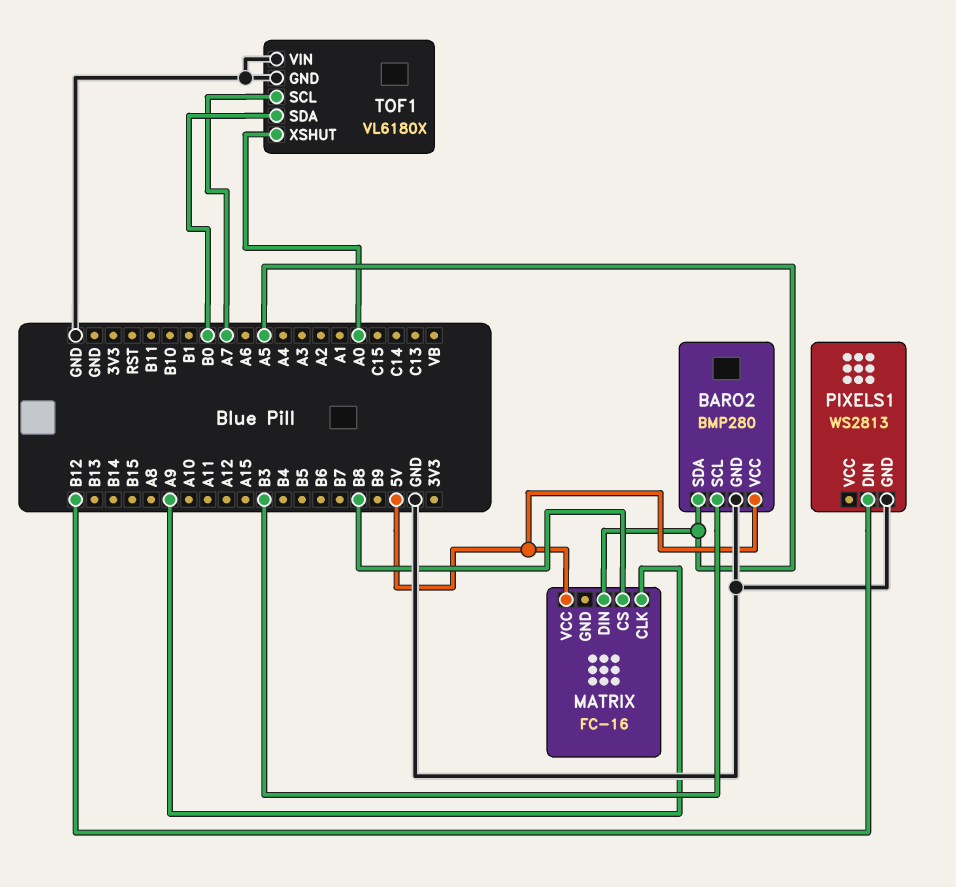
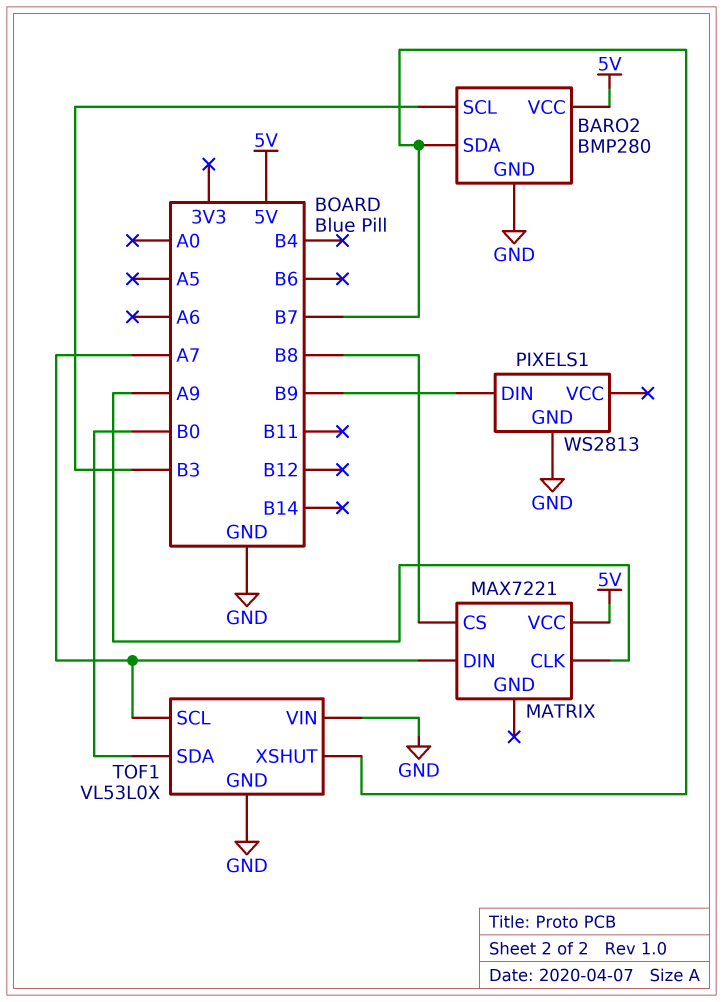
BARO2 pin SDA: A5 -> B7
MATRIX: FC-16 -> MAX7221
MATRIX pin DIN: A5 -> A7
PIXELS1 pin DIN: B12 -> B9
TOF1: VL6180X -> VL53L0X
TOF1 pin XSHUT: A0 -> B7

